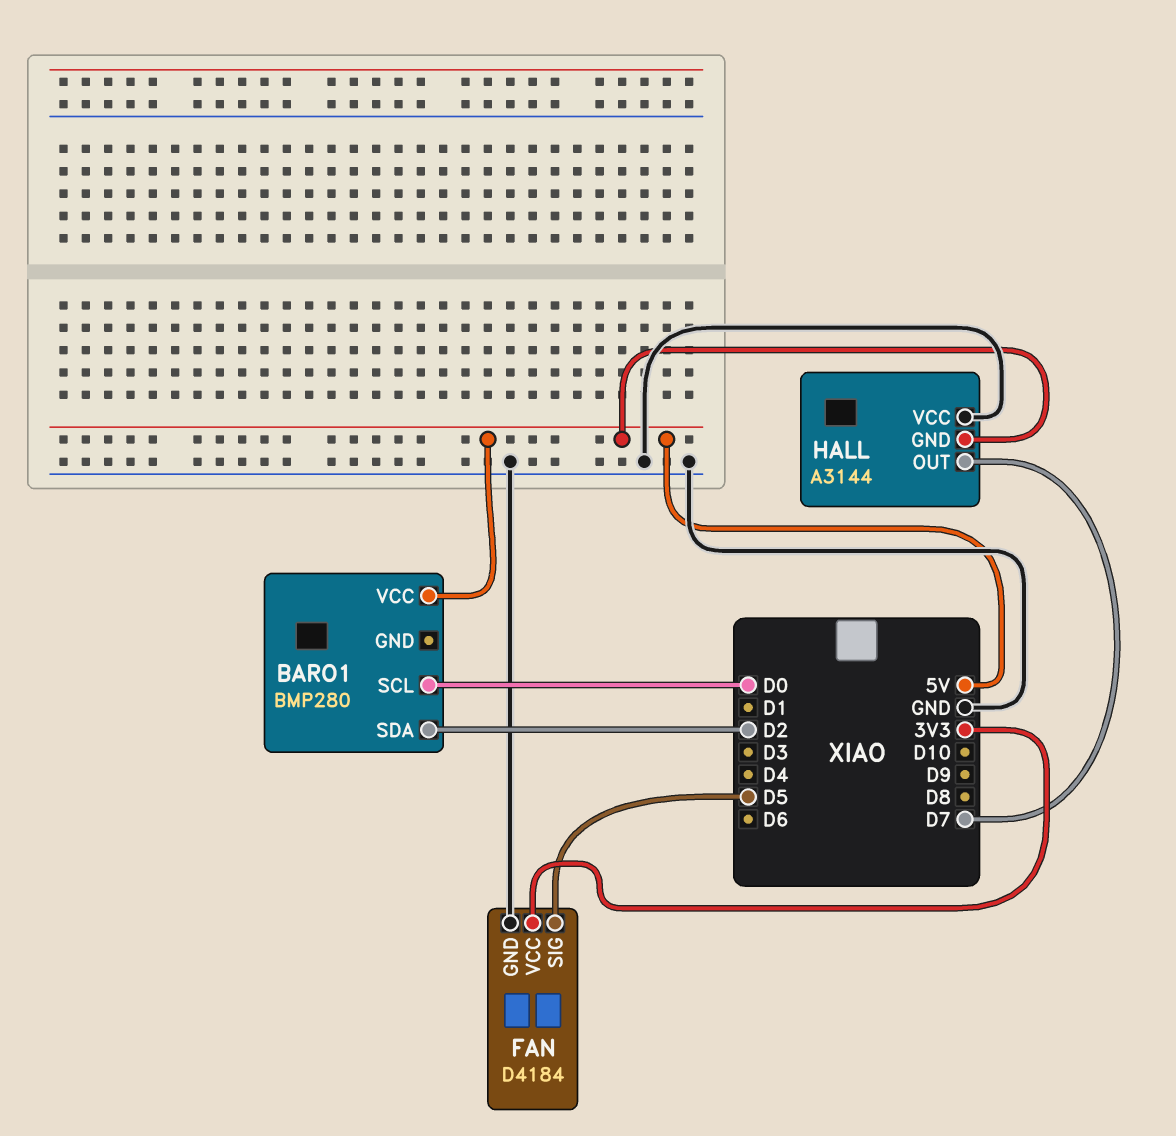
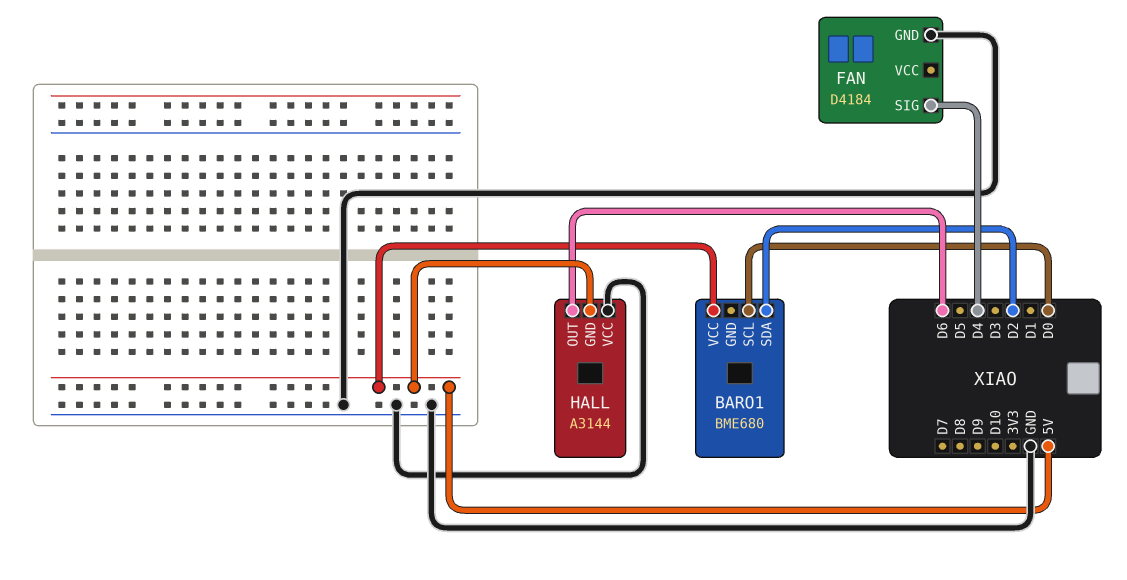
BARO1: BMP280 -> BME680
FAN pin SIG: D5 -> D4
FAN pin VCC: 3V3 -> none
HALL pin OUT: D7 -> D6

